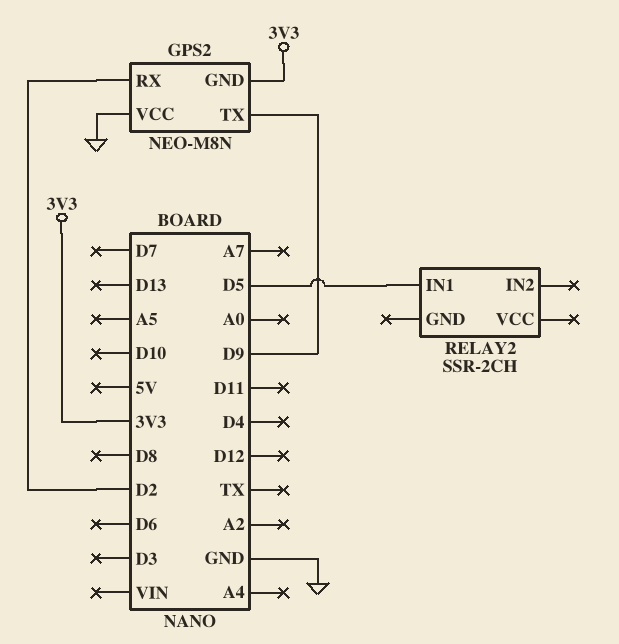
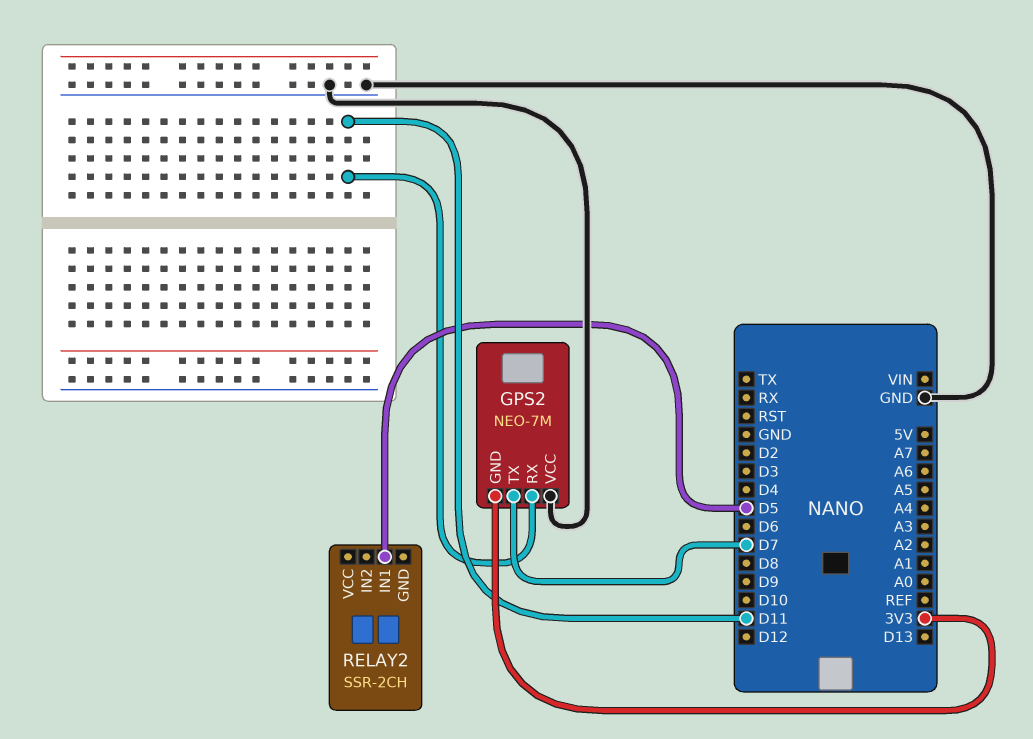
GPS2: NEO-M8N -> NEO-7M
GPS2 pin RX: D2 -> D11
GPS2 pin TX: D9 -> D7

